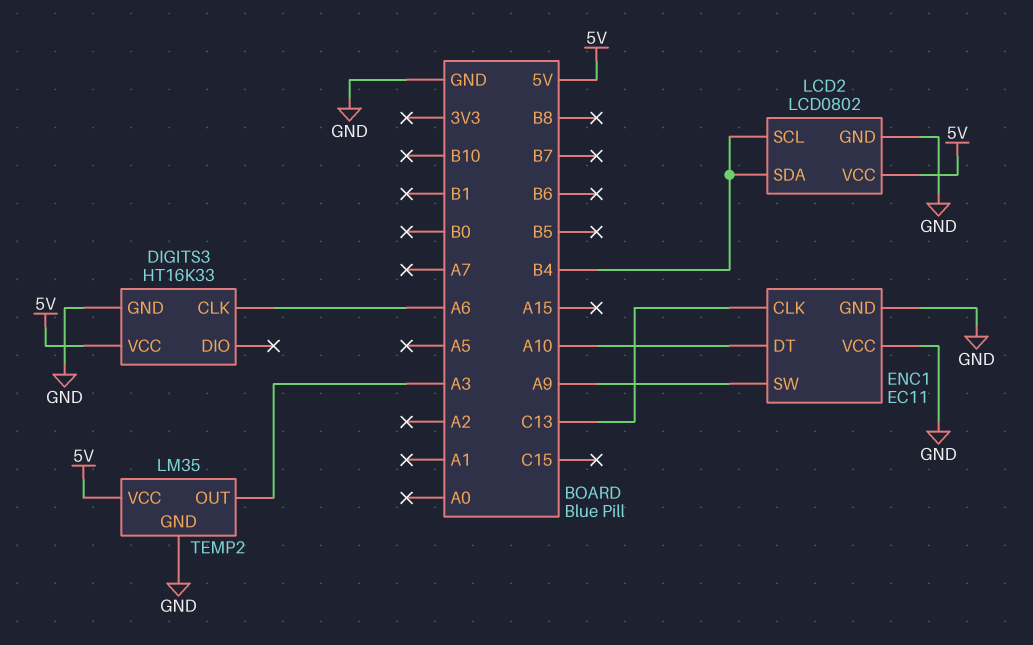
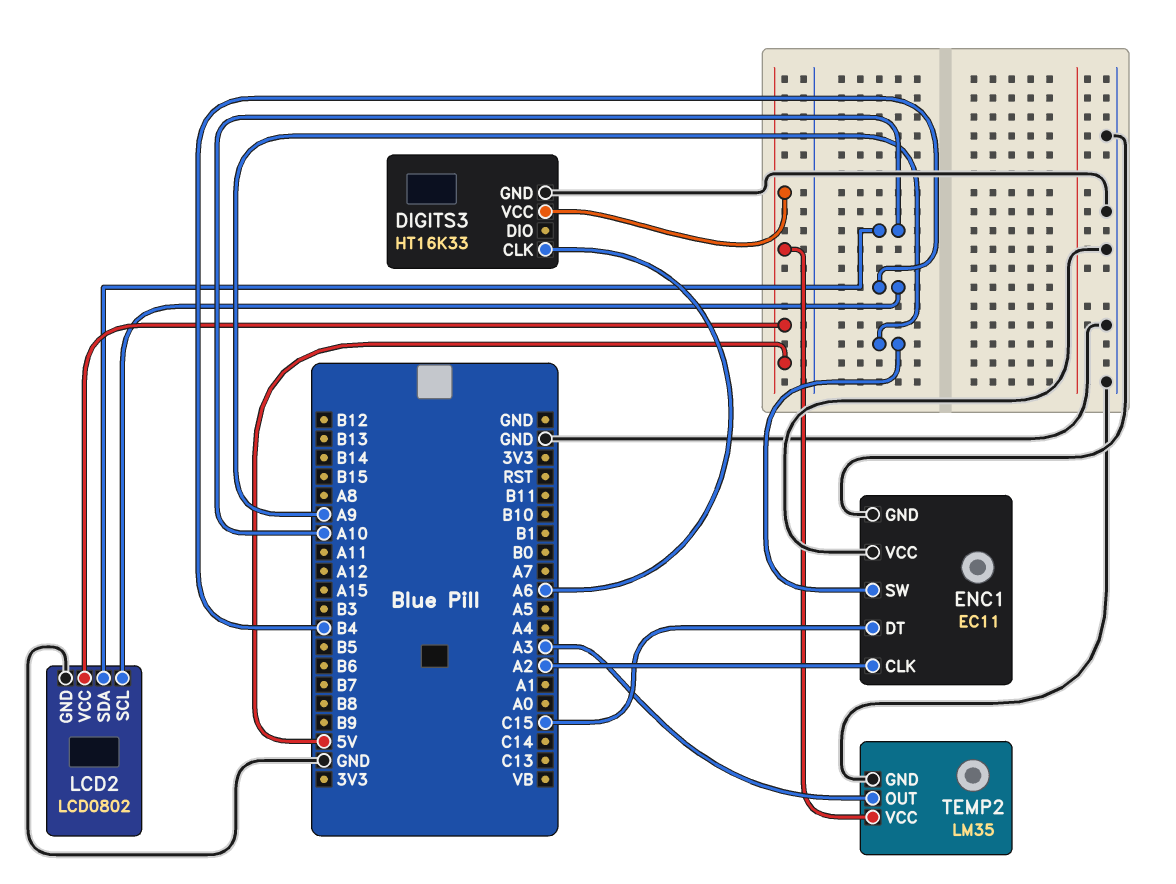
ENC1 pin CLK: C13 -> A2
ENC1 pin DT: A10 -> C15
LCD2 pin SDA: B4 -> A10

